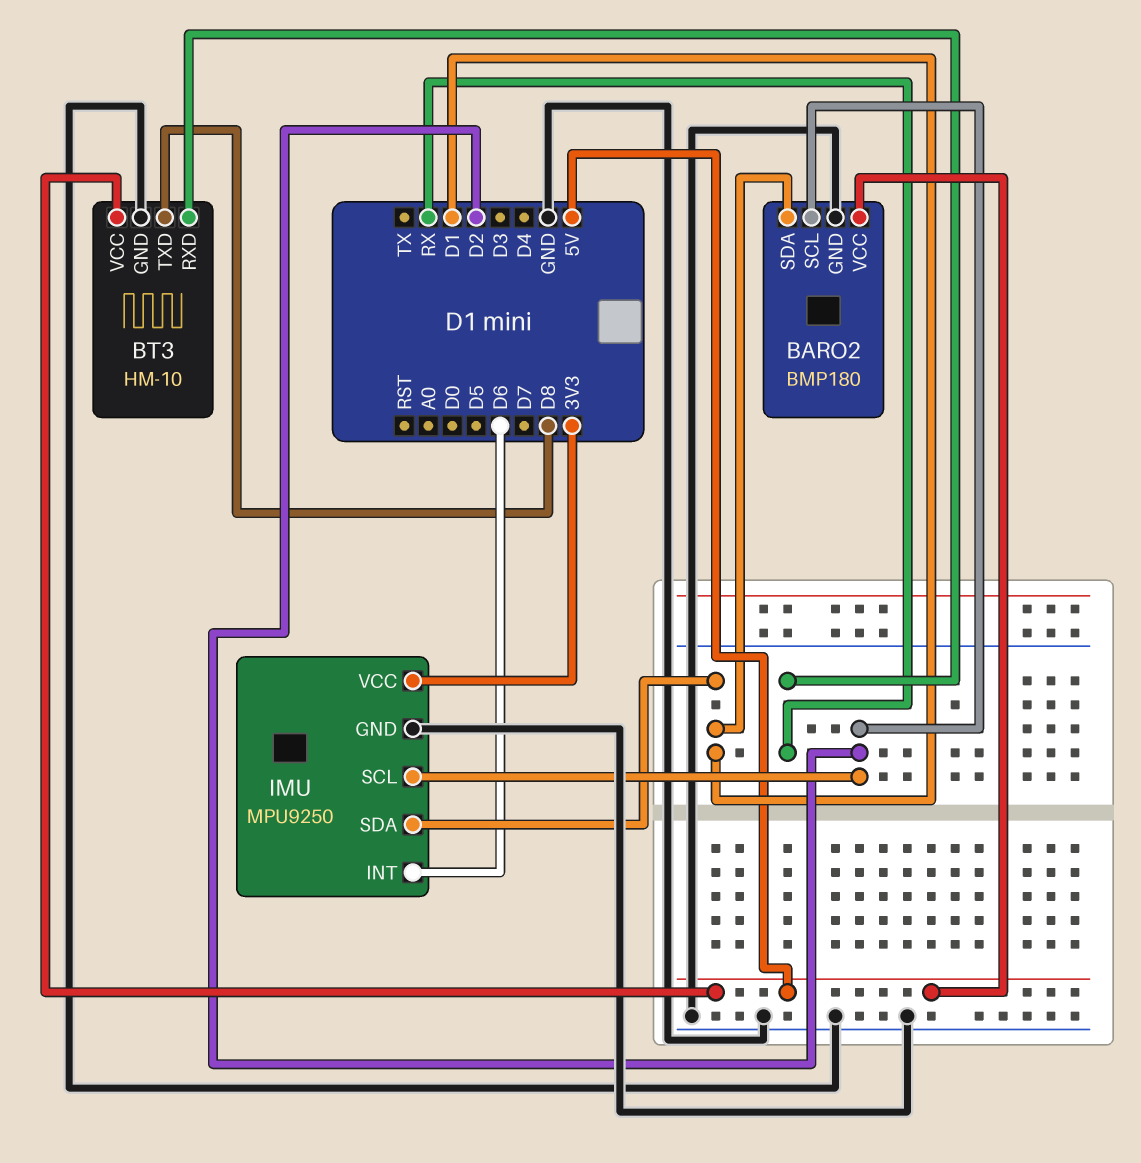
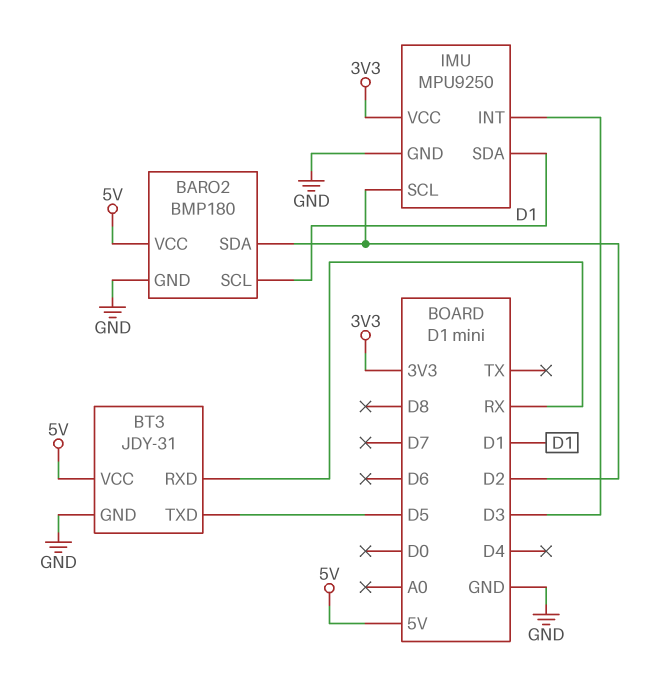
BARO2 pin SCL: D2 -> D1
BARO2 pin SDA: D1 -> D2
BT3: HM-10 -> JDY-31
BT3 pin TXD: D8 -> D5
IMU pin INT: D6 -> D3

